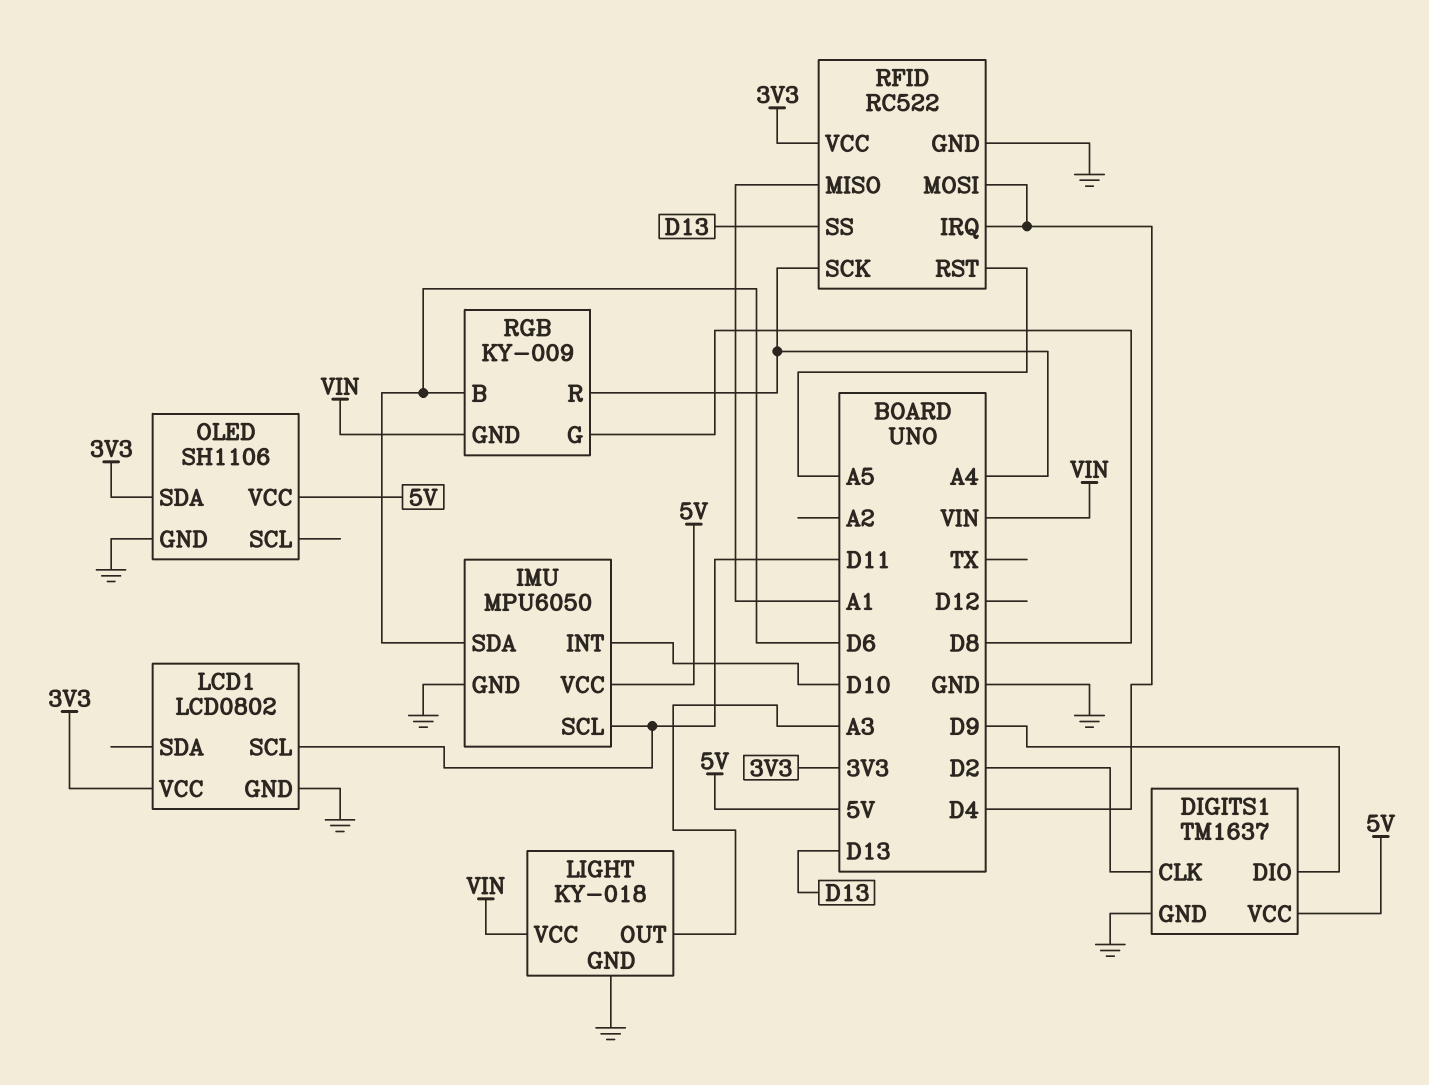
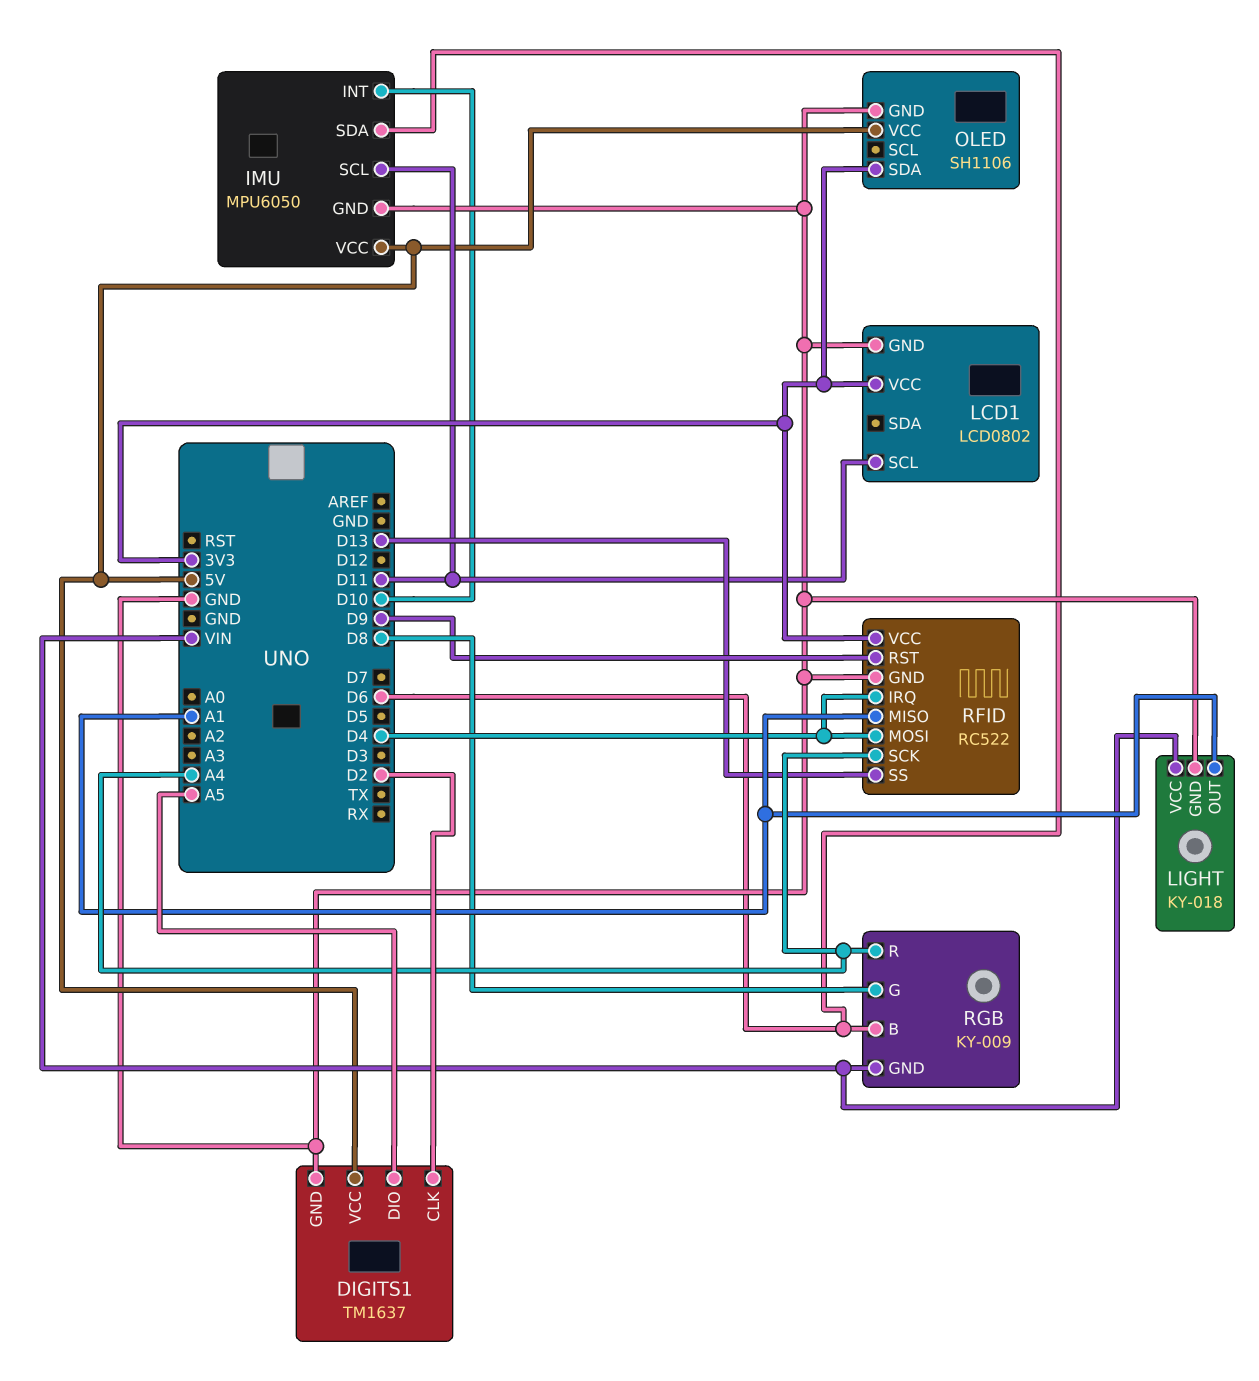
DIGITS1 pin DIO: D9 -> A5
LIGHT pin OUT: A3 -> A1
RFID pin RST: A5 -> D9

